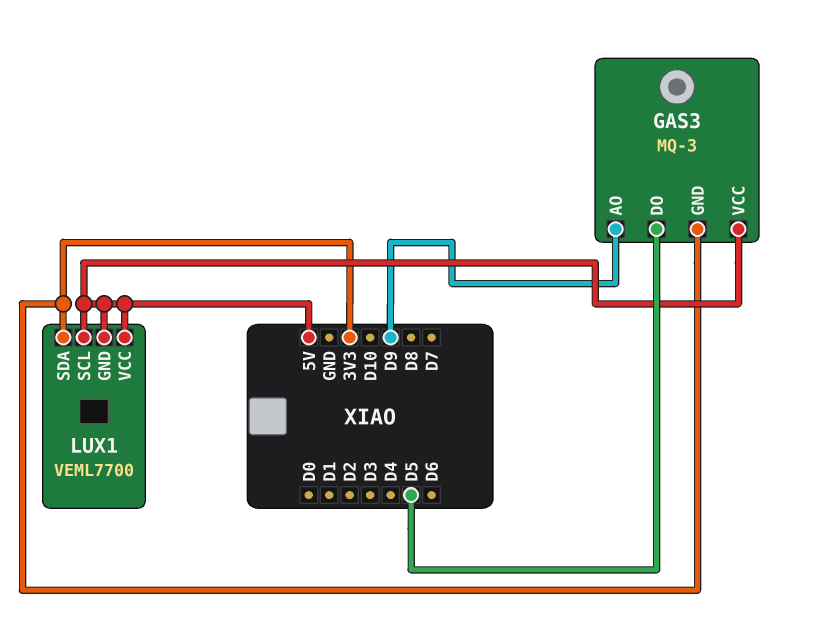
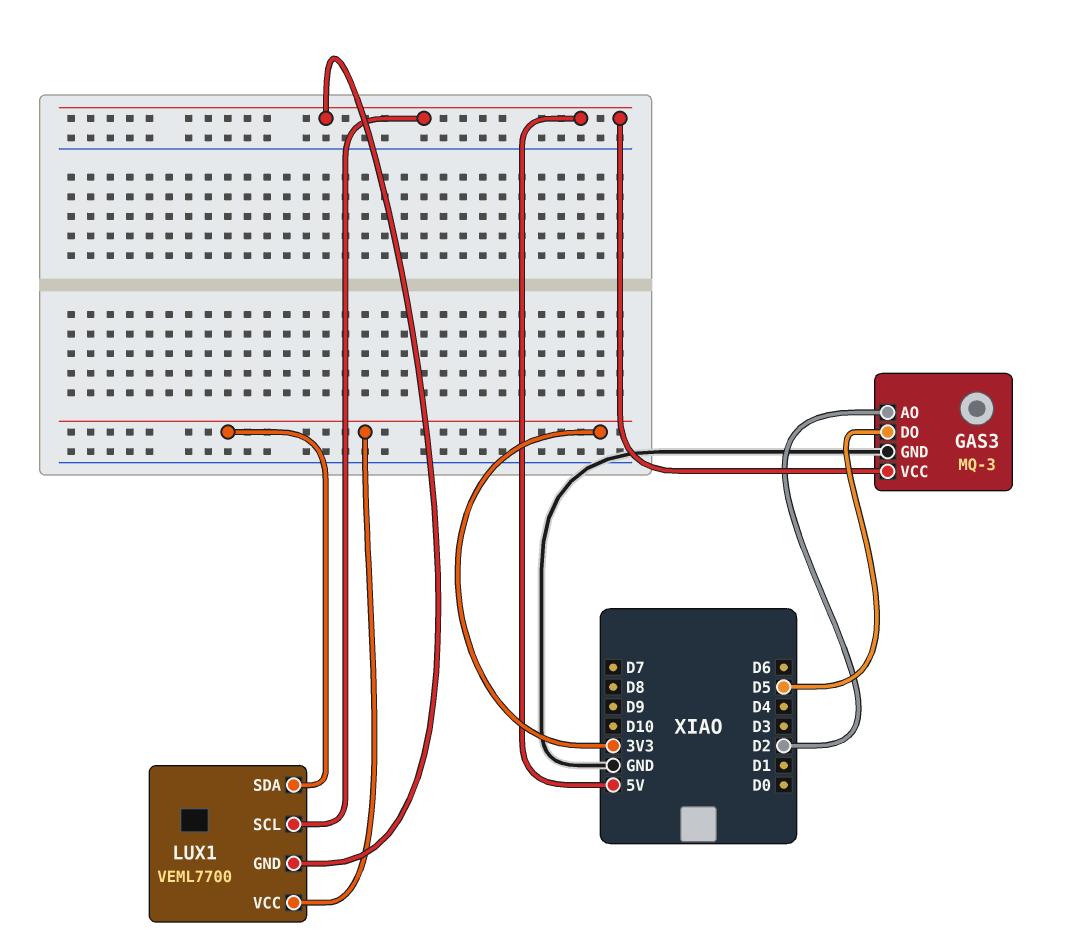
GAS3 pin AO: D9 -> D2
GAS3 pin GND: 3V3 -> GND
LUX1 pin VCC: 5V -> 3V3

